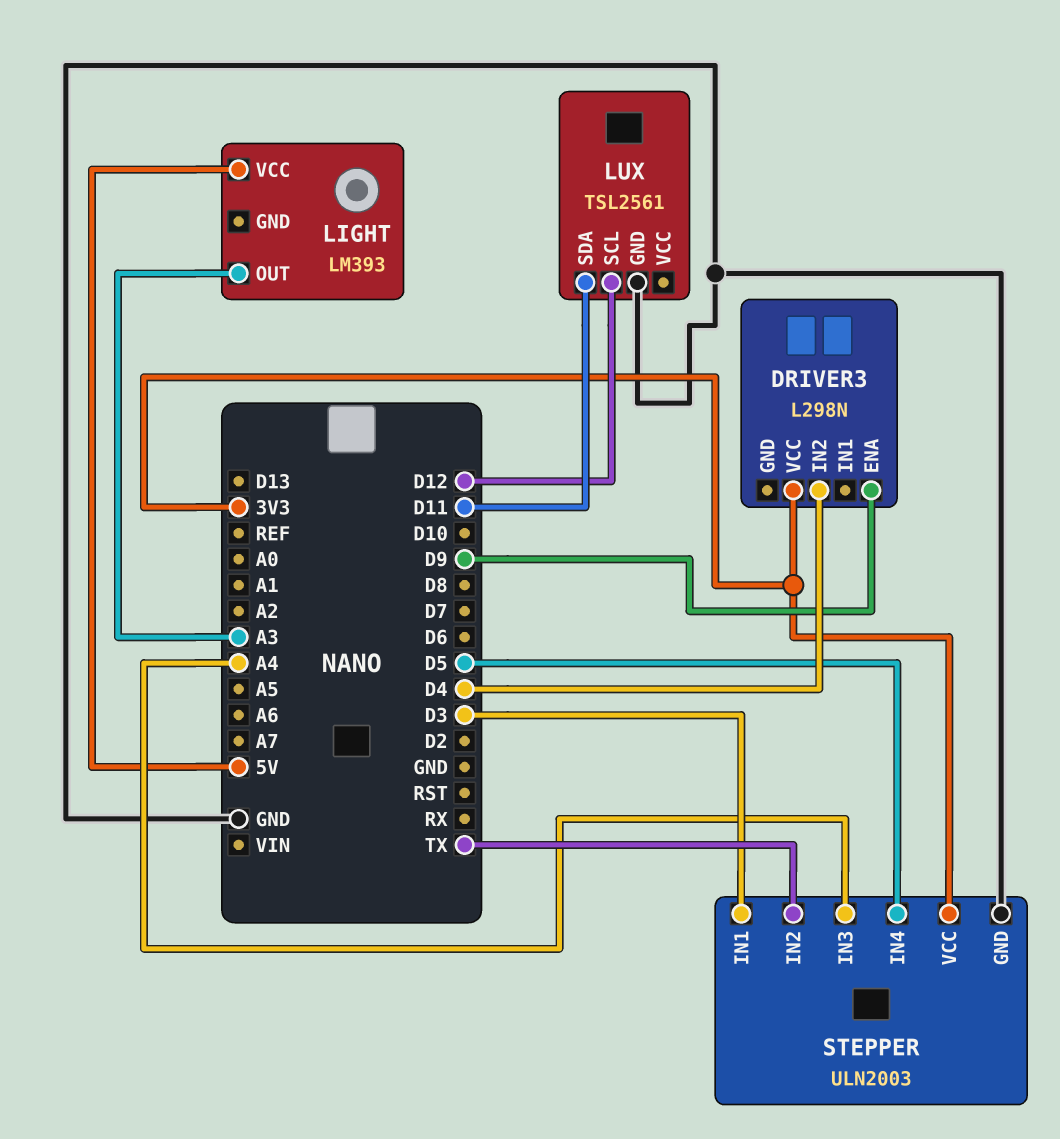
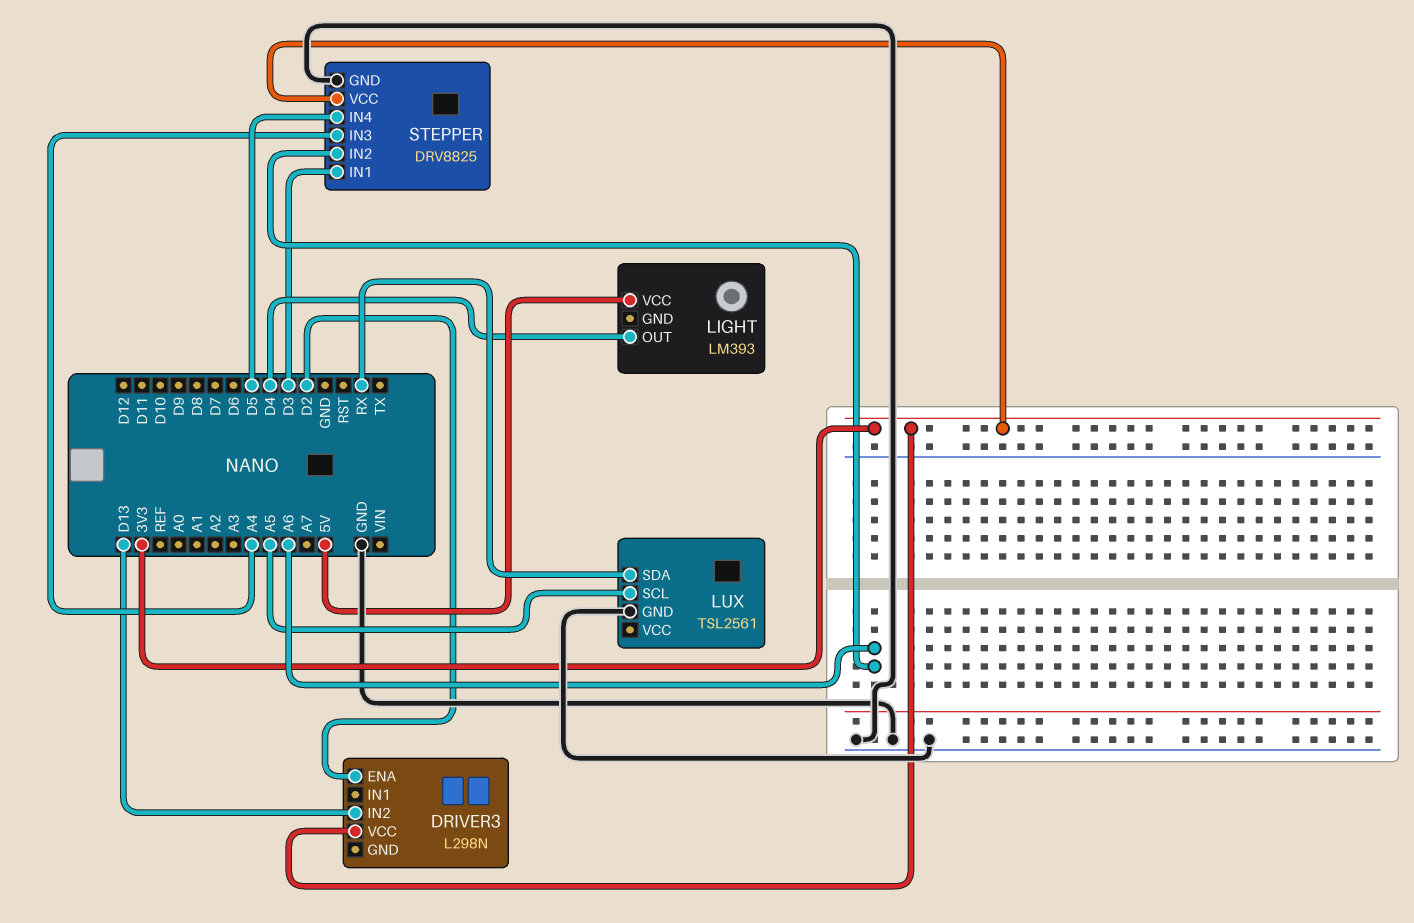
DRIVER3 pin ENA: D9 -> D2
DRIVER3 pin IN2: D4 -> D13
LIGHT pin OUT: A3 -> D4
LUX pin SCL: D12 -> A5
LUX pin SDA: D11 -> RX
STEPPER: ULN2003 -> DRV8825
STEPPER pin IN2: TX -> A6

